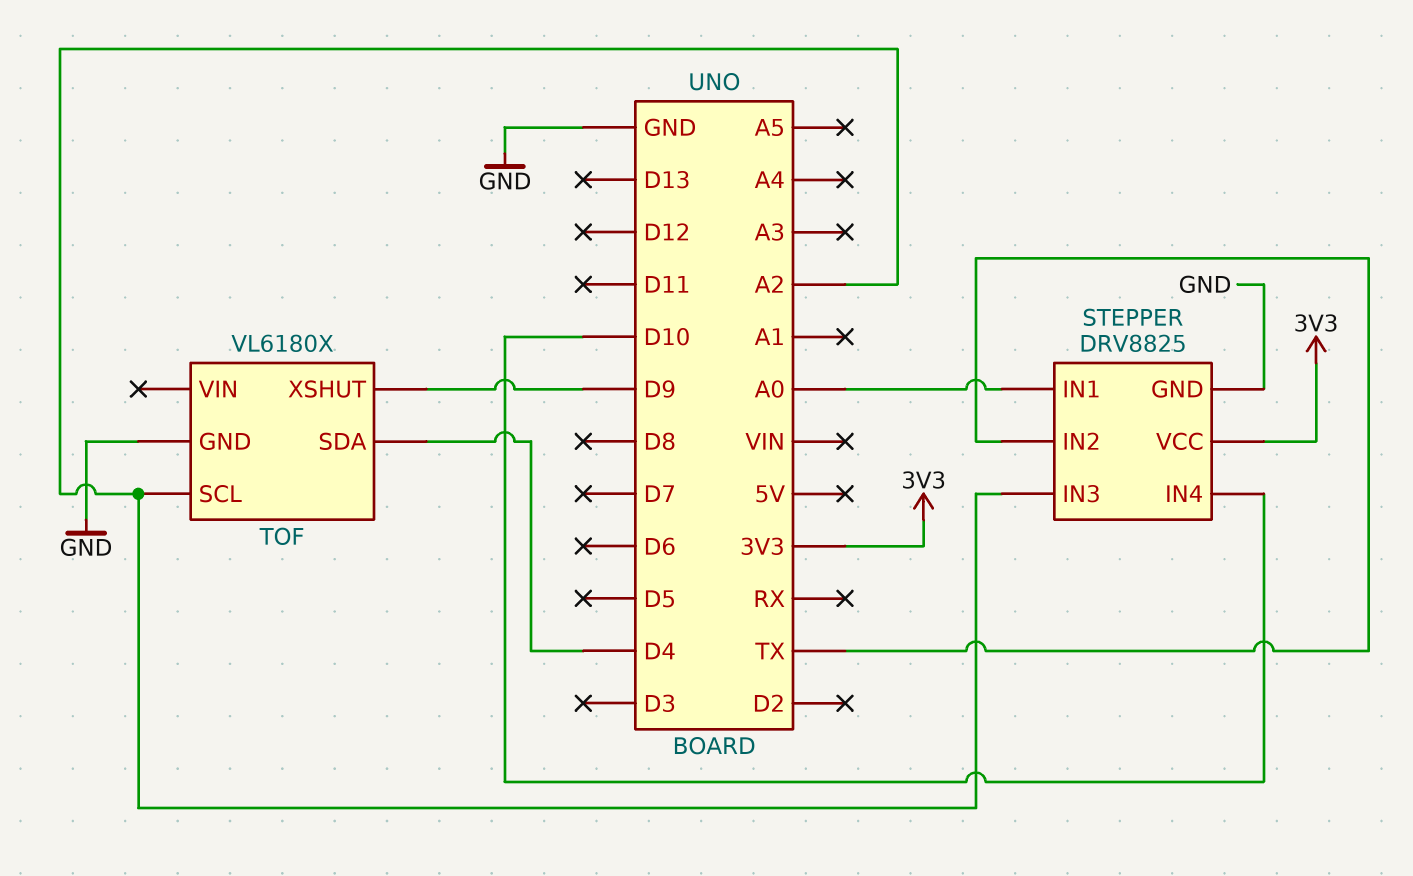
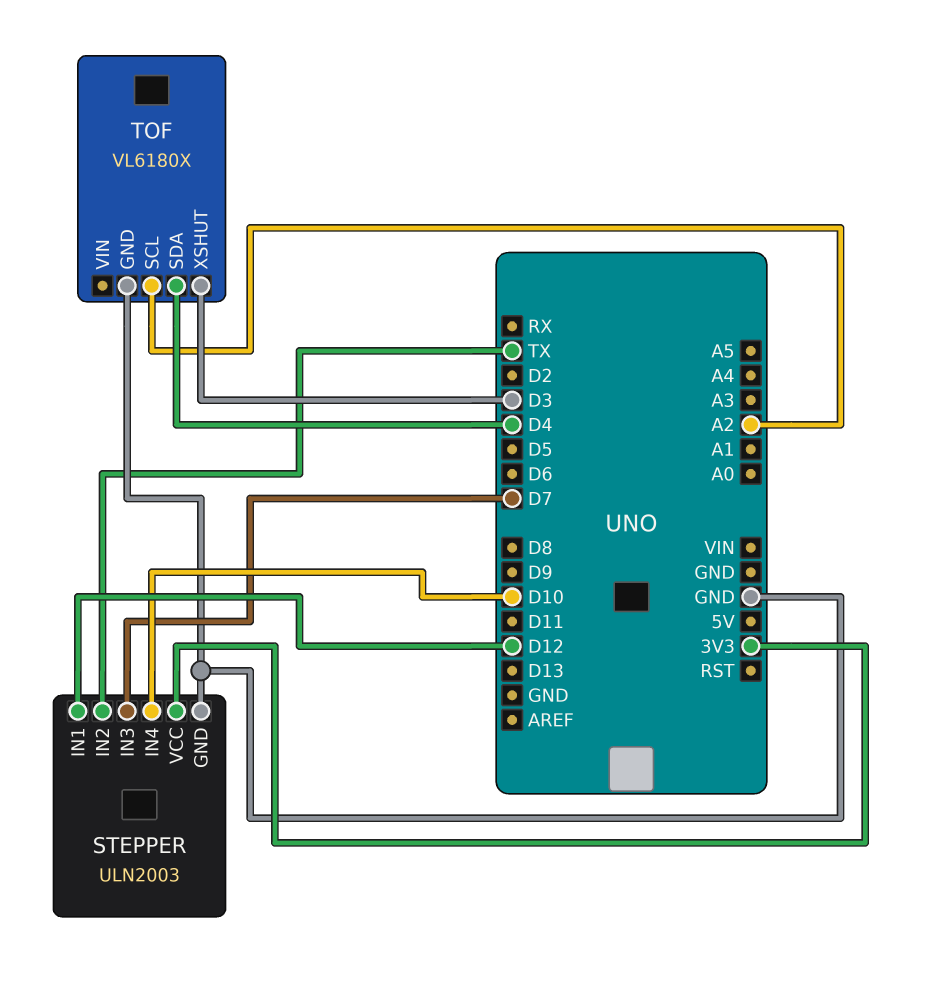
STEPPER: DRV8825 -> ULN2003
STEPPER pin IN1: A0 -> D12
STEPPER pin IN3: A2 -> D7
TOF pin XSHUT: D9 -> D3

